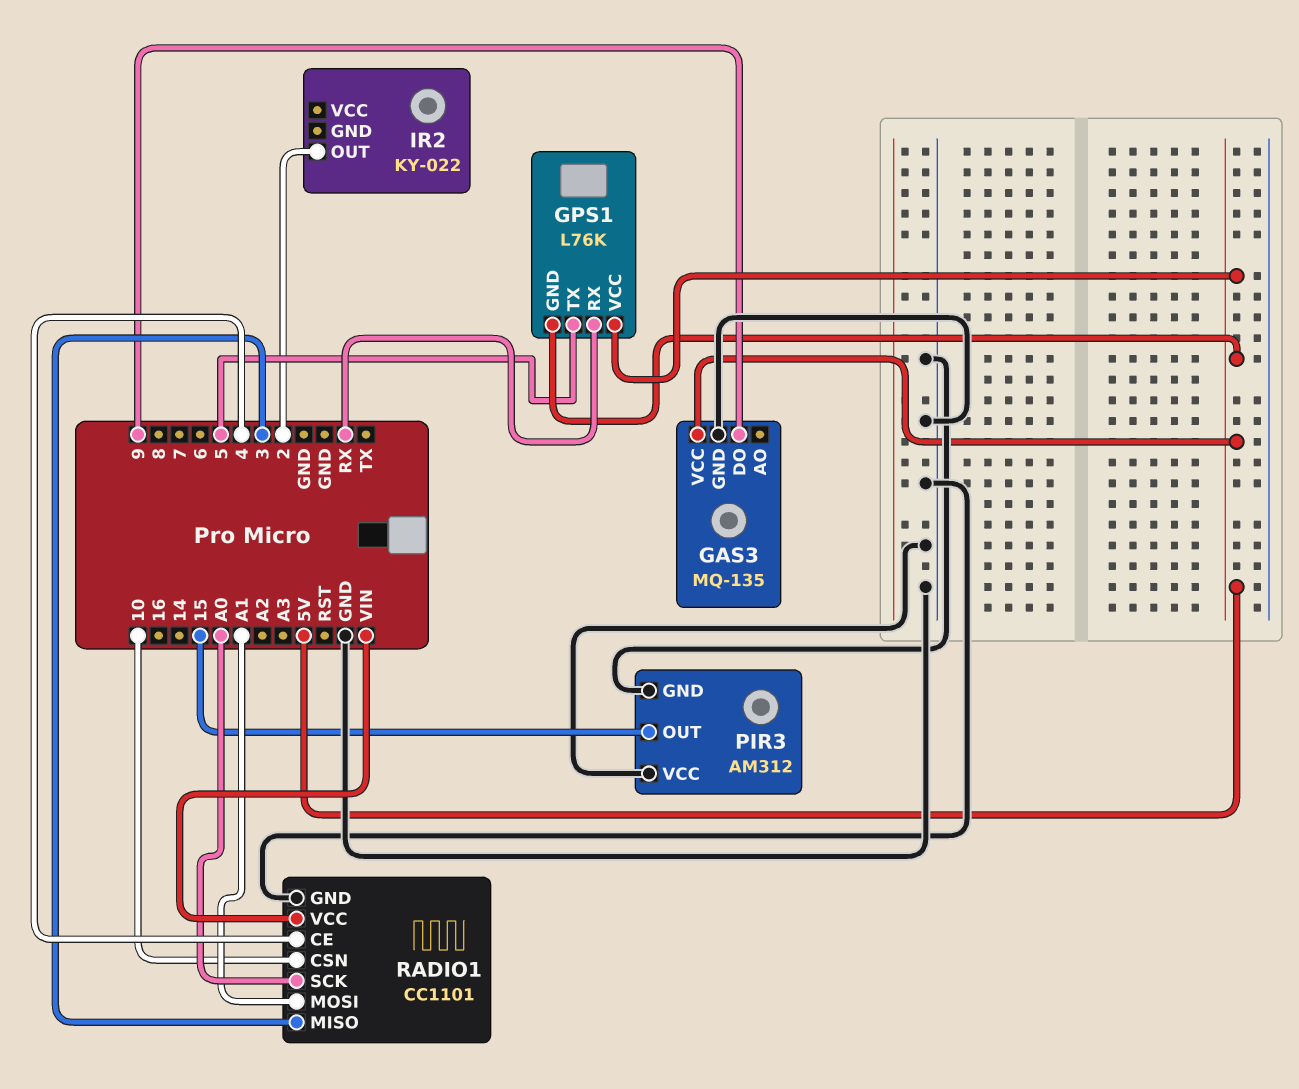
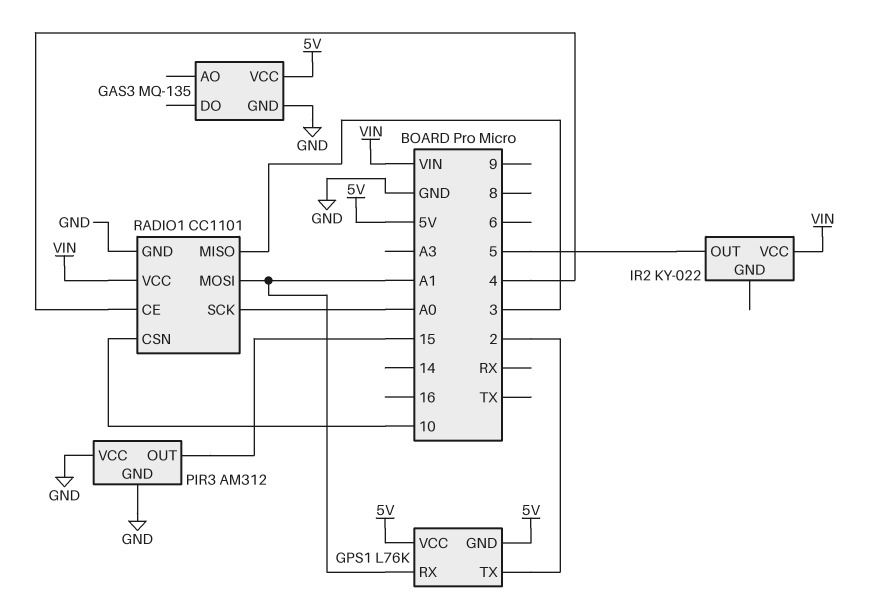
GAS3 pin DO: 9 -> none
GPS1 pin RX: RX -> A1
GPS1 pin TX: 5 -> 2
IR2 pin OUT: 2 -> 5
IR2 pin VCC: none -> VIN

